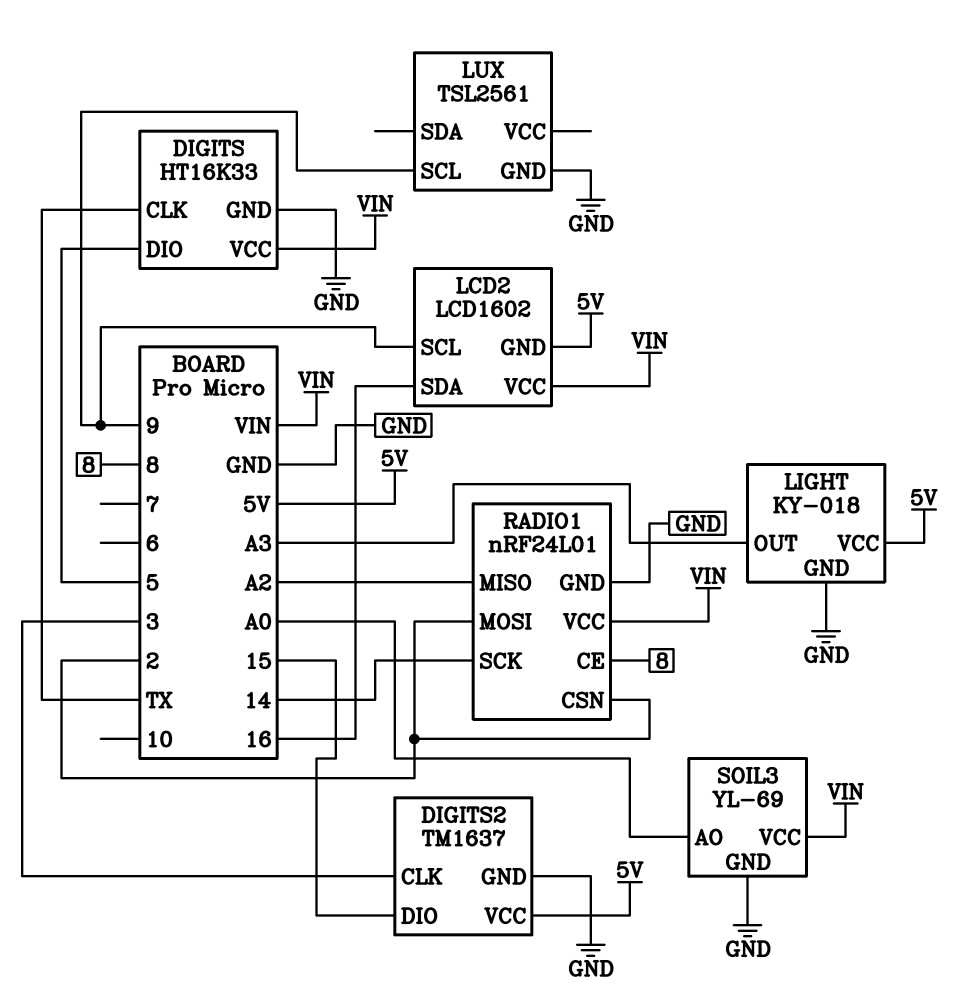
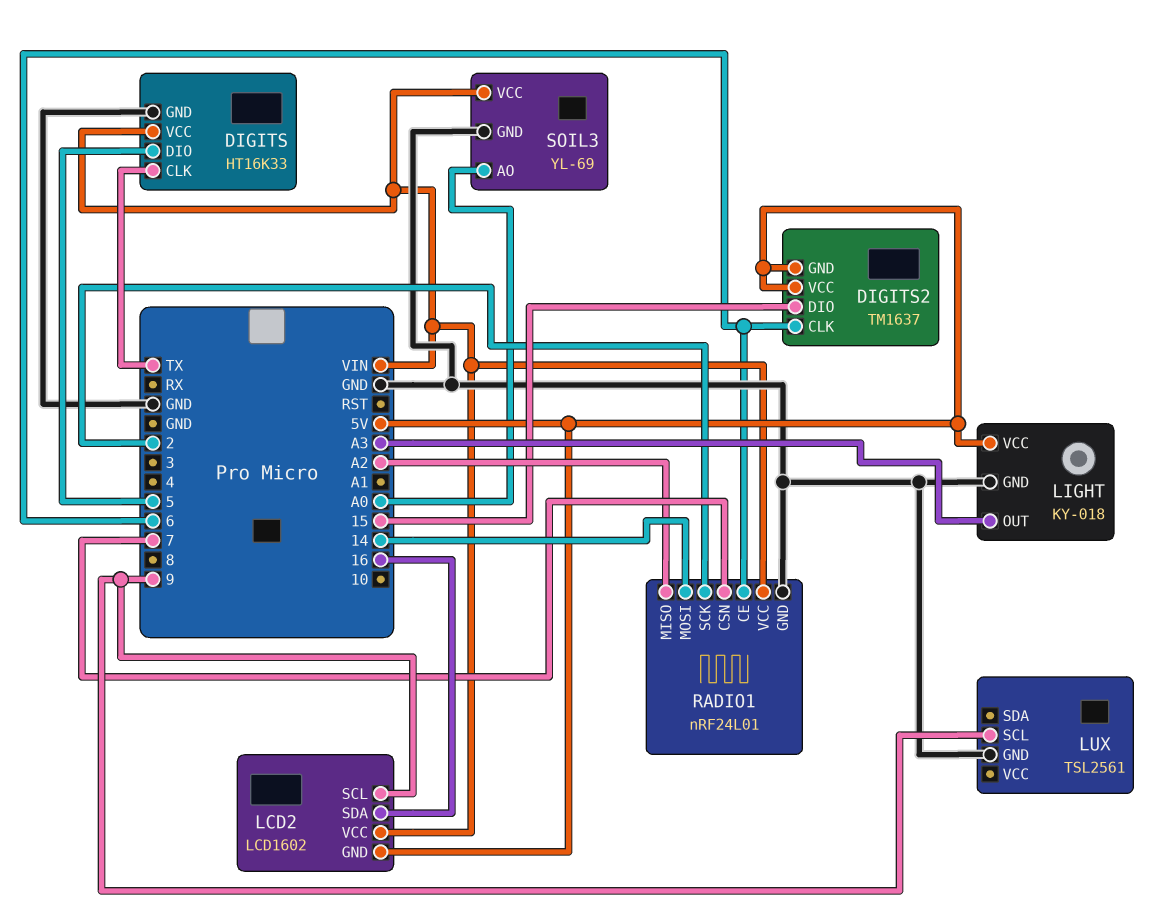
DIGITS2 pin CLK: 3 -> 6
DIGITS2 pin GND: GND -> 5V
RADIO1 pin CE: 8 -> 6
RADIO1 pin CSN: 2 -> 7
RADIO1 pin MOSI: 2 -> 14
RADIO1 pin SCK: 14 -> 2

